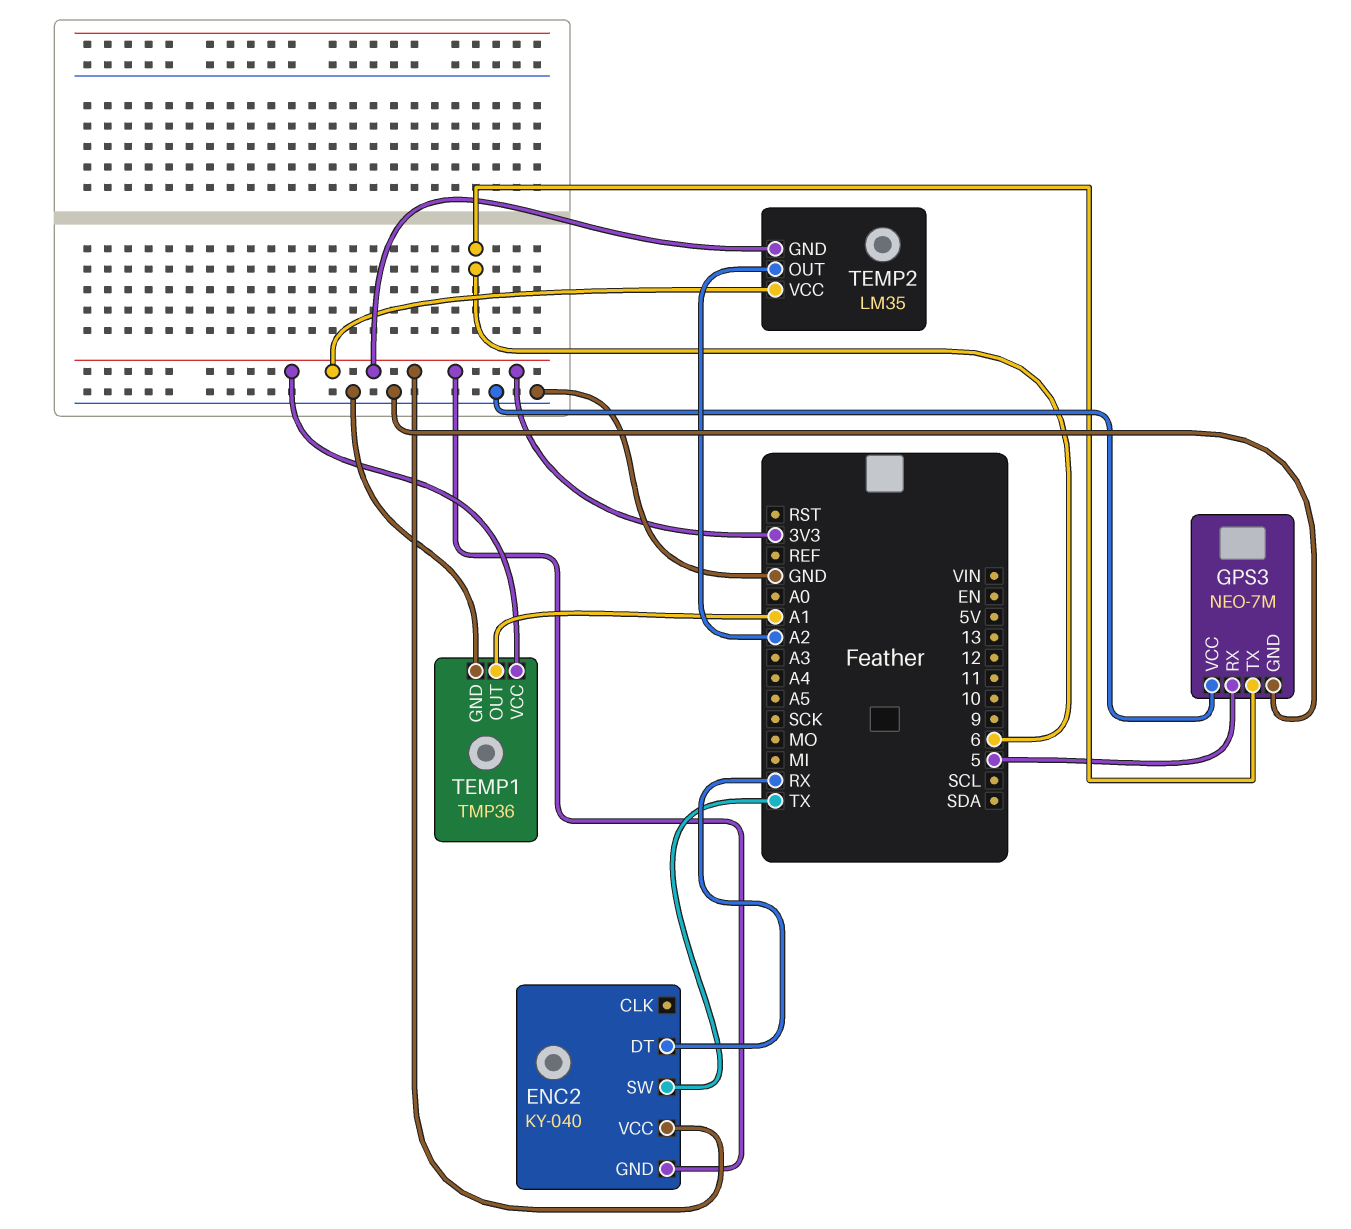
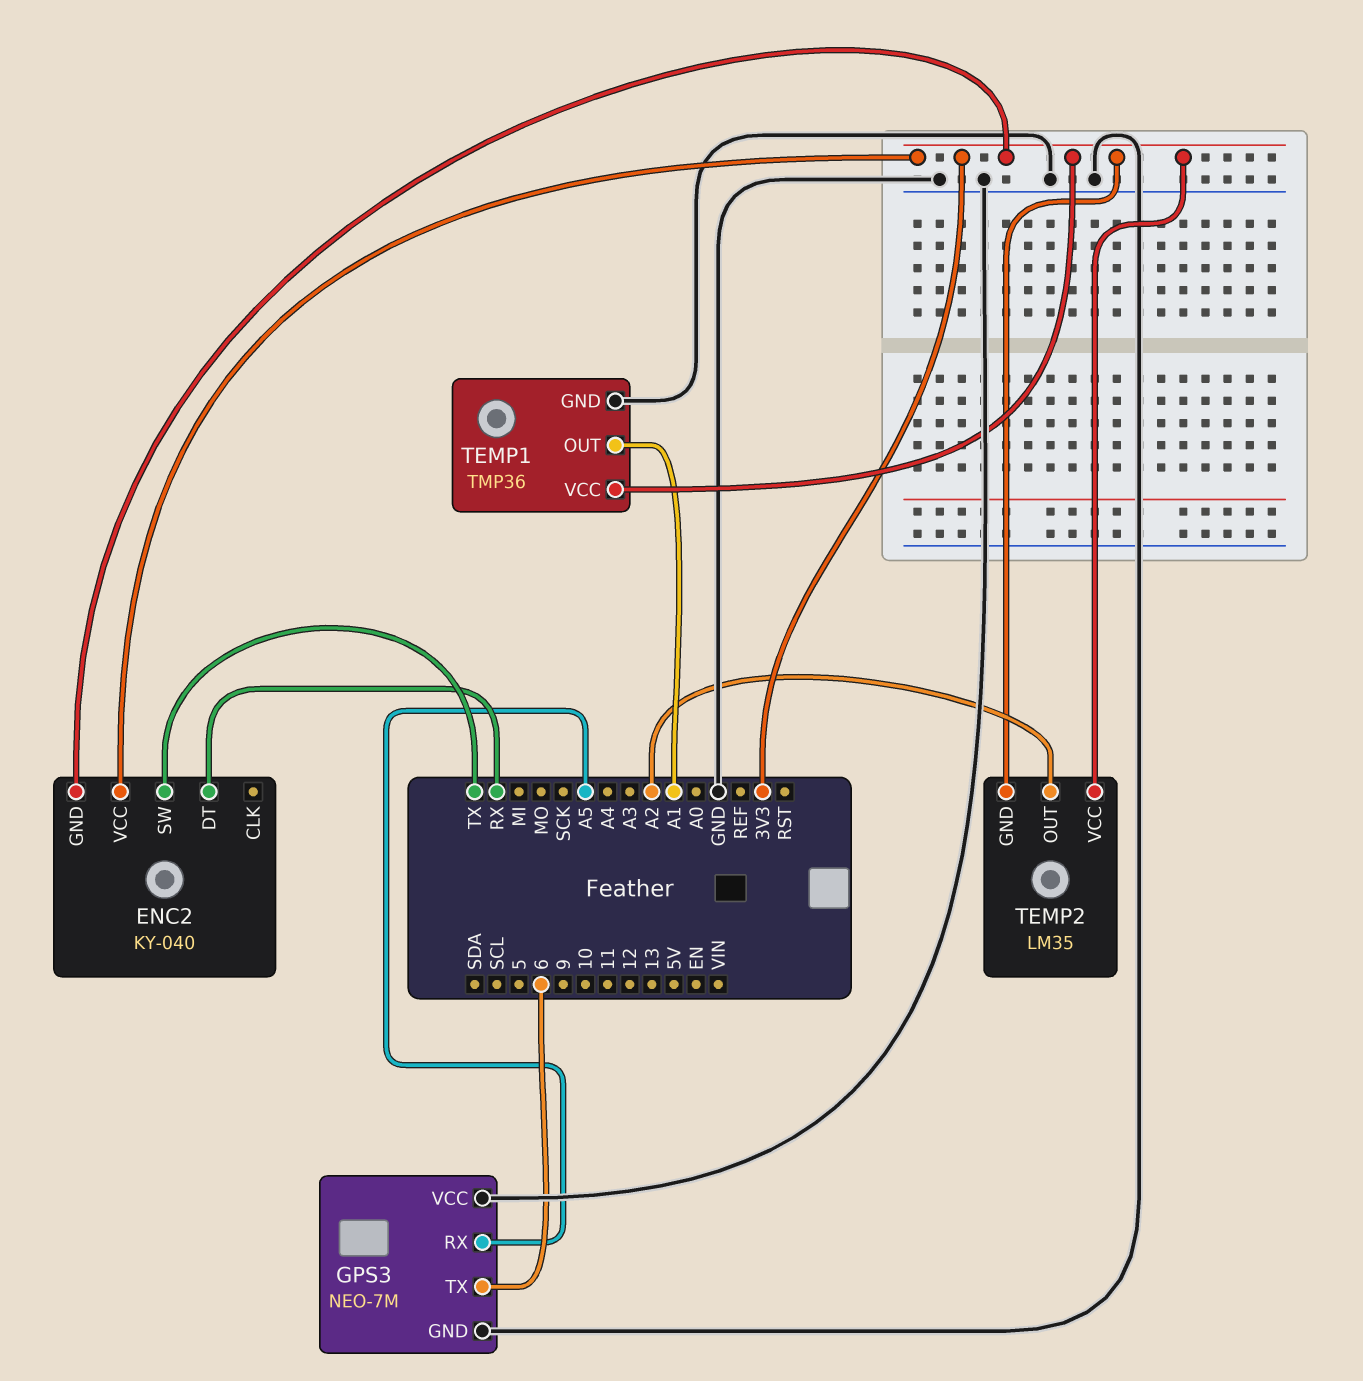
GPS3 pin RX: 5 -> A5

